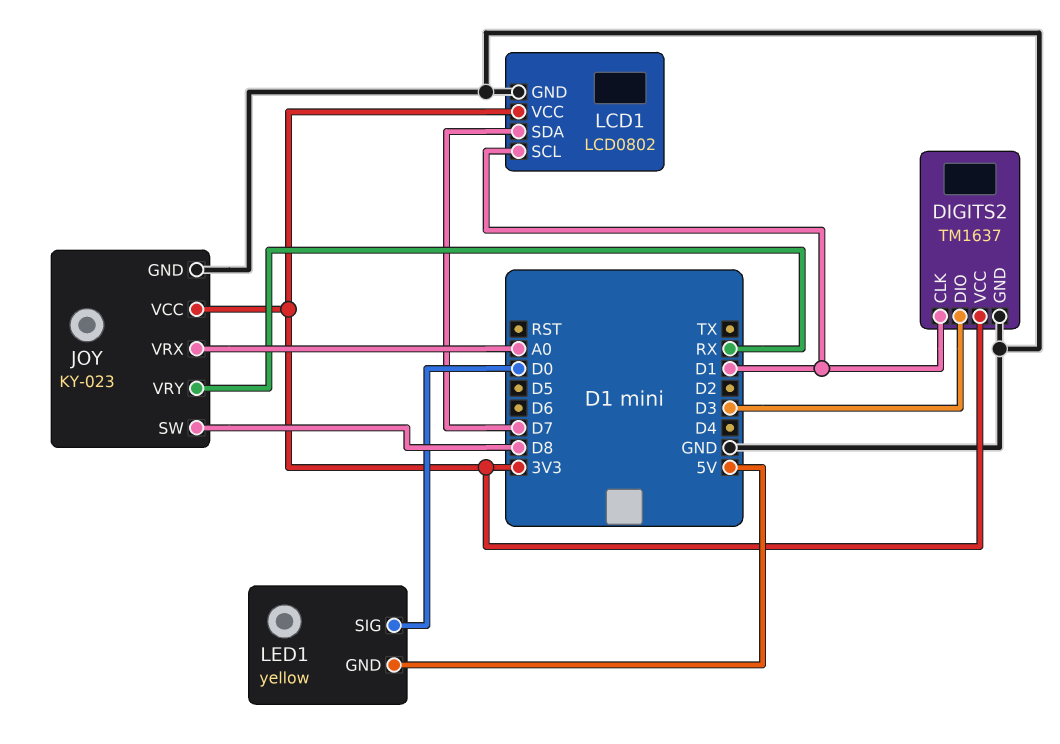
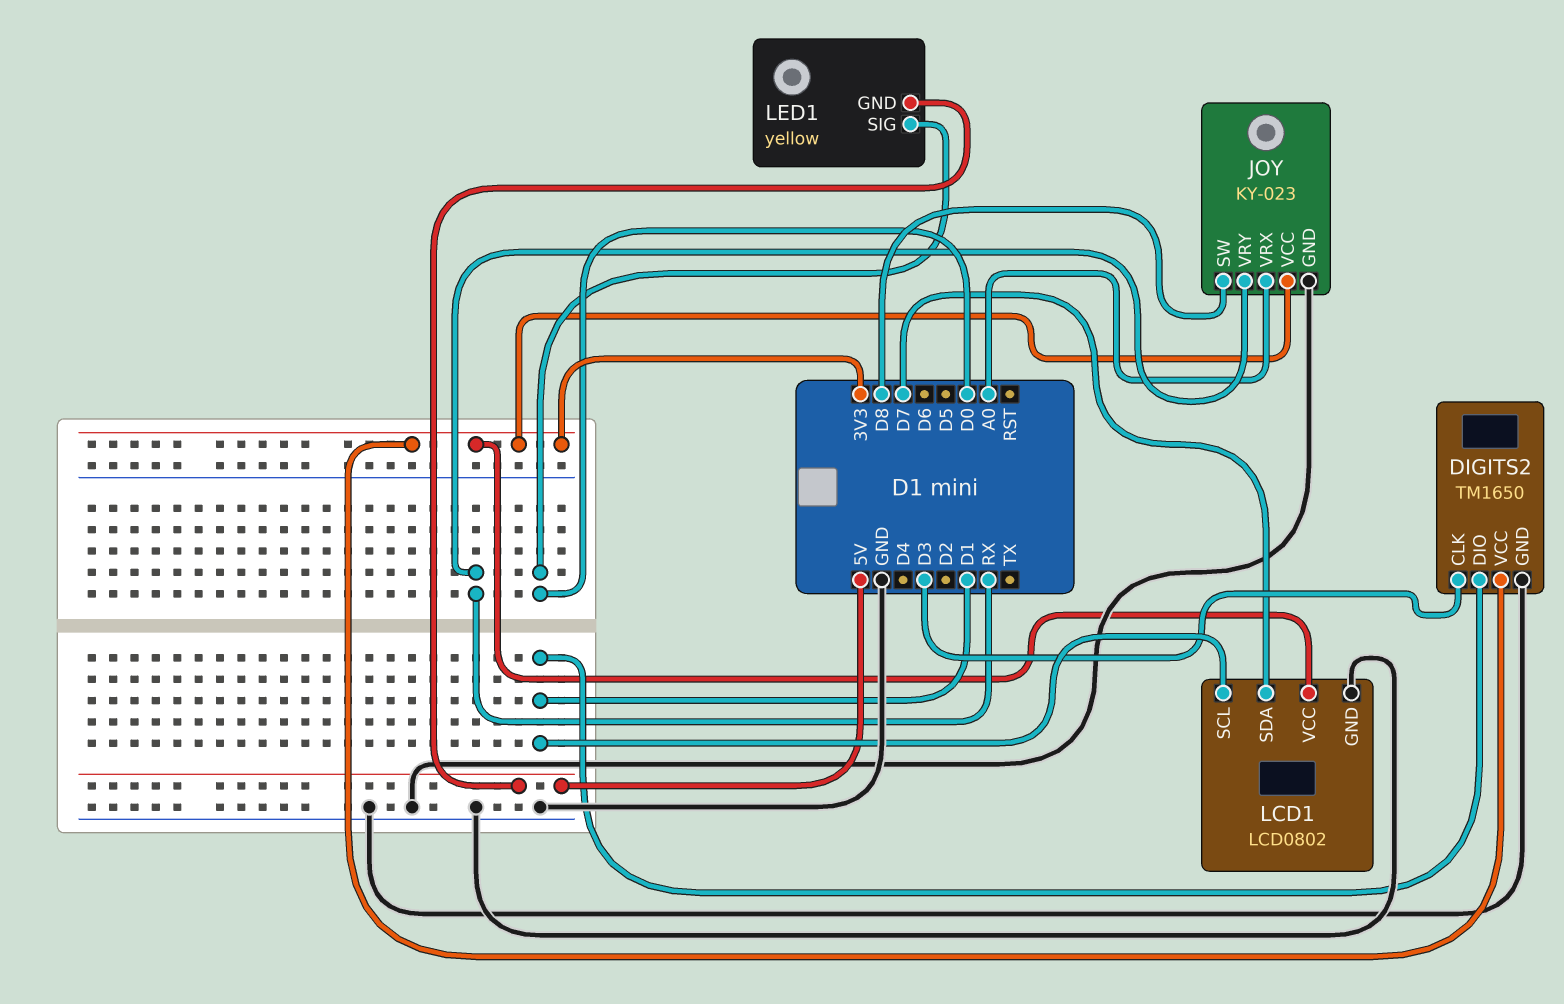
DIGITS2: TM1637 -> TM1650
DIGITS2 pin CLK: D1 -> D3
DIGITS2 pin DIO: D3 -> D1

